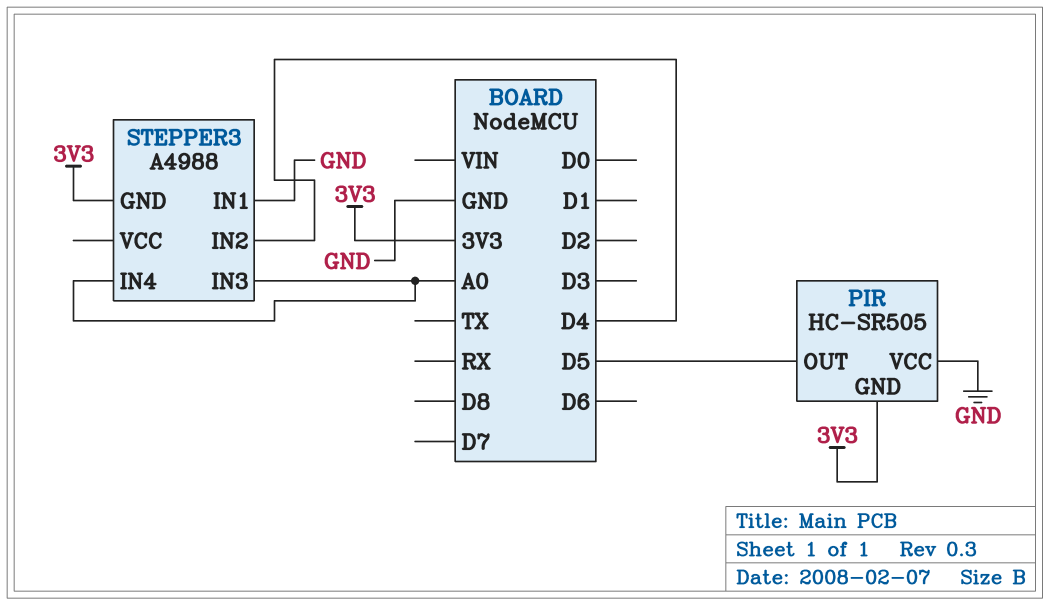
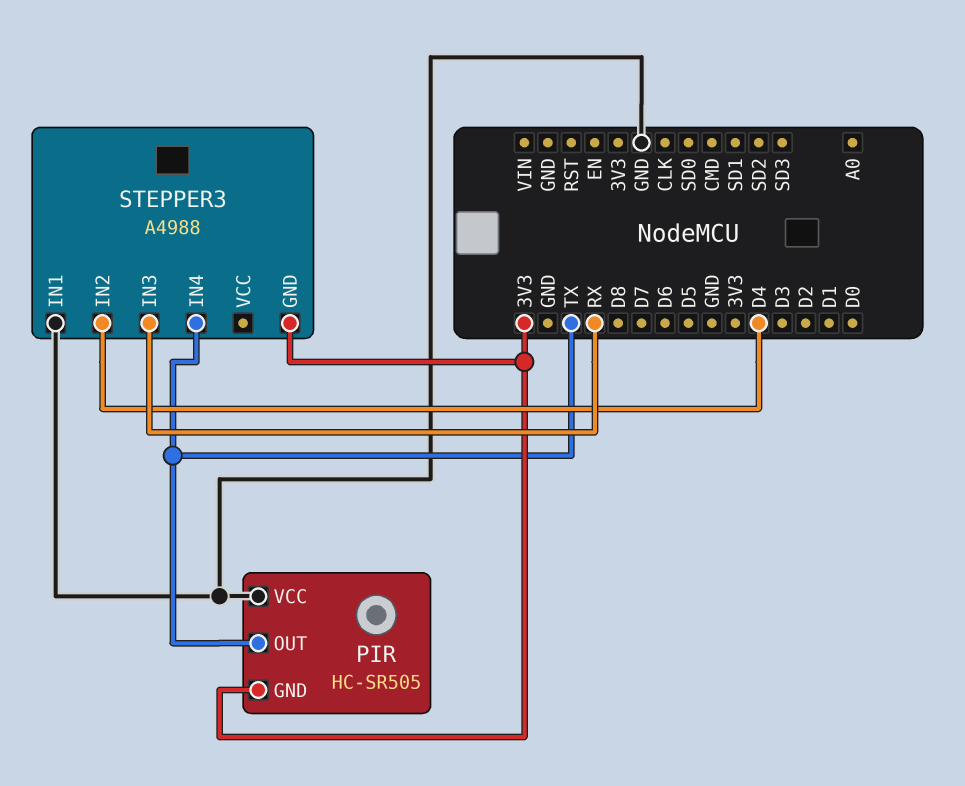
PIR pin OUT: D5 -> TX
STEPPER3 pin IN3: A0 -> RX
STEPPER3 pin IN4: A0 -> TX

